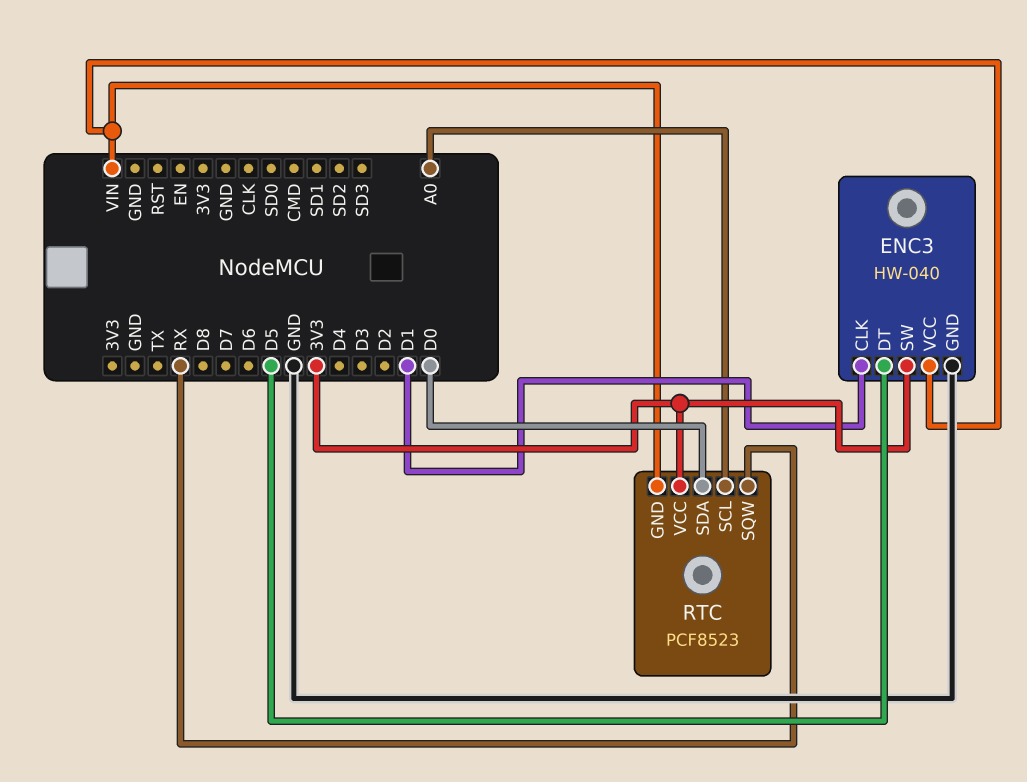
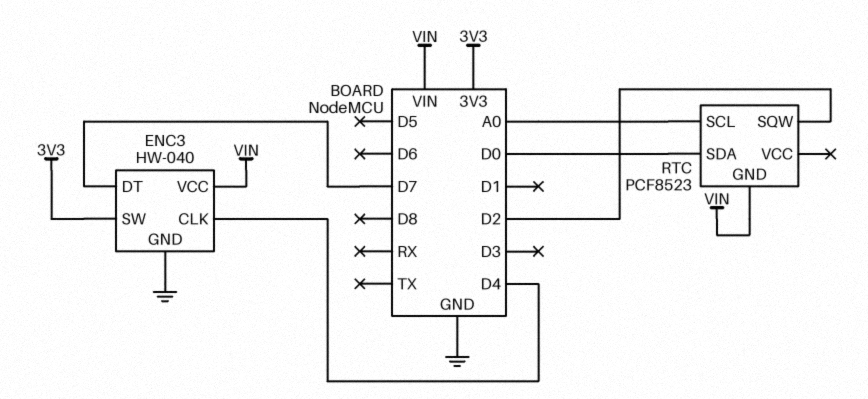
ENC3 pin CLK: D1 -> D4
ENC3 pin DT: D5 -> D7
RTC pin SQW: RX -> D2
RTC pin VCC: 3V3 -> none

